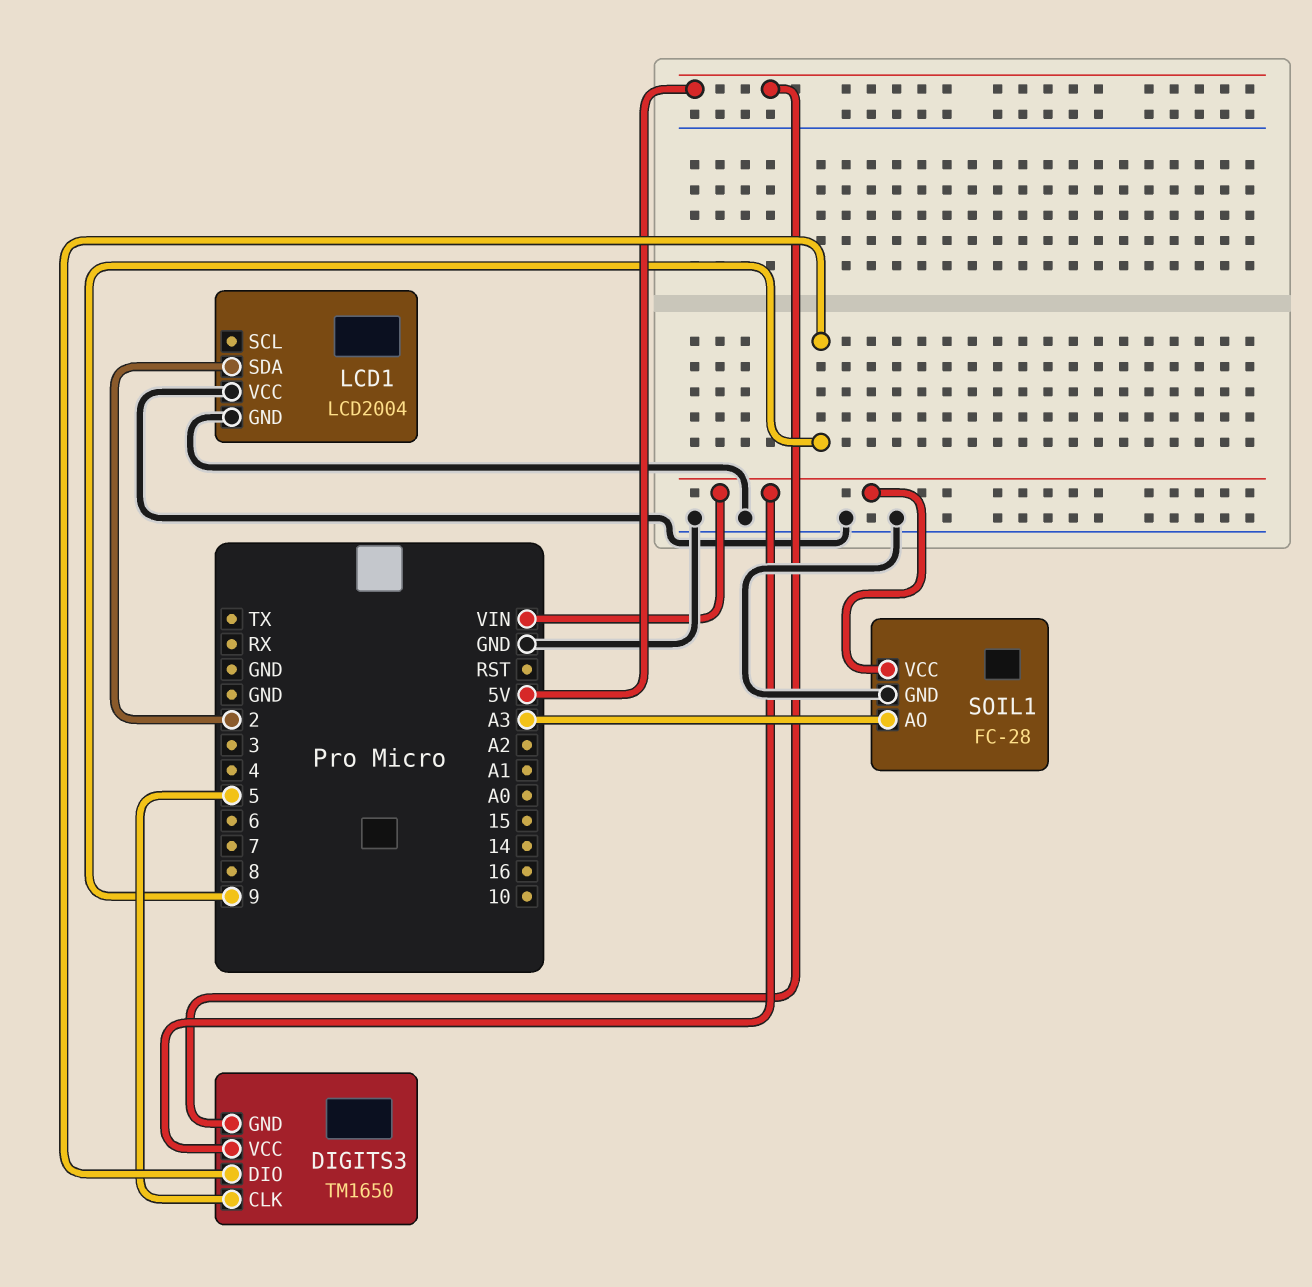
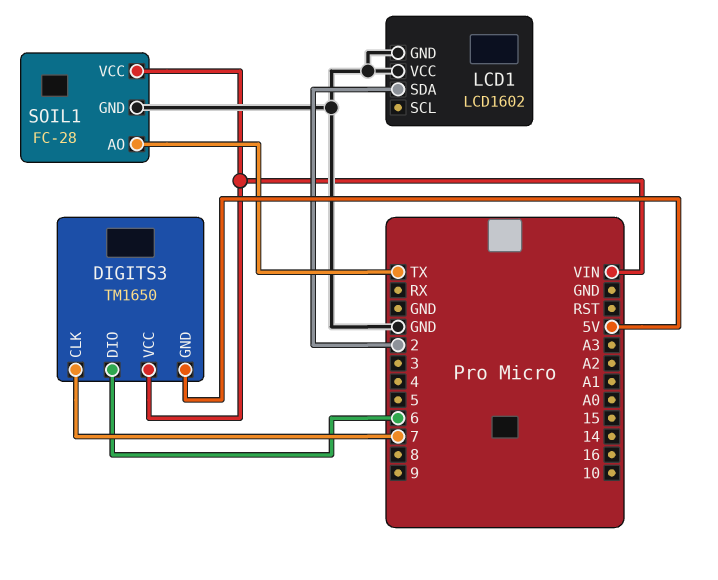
DIGITS3 pin CLK: 5 -> 7
DIGITS3 pin DIO: 9 -> 6
LCD1: LCD2004 -> LCD1602
SOIL1 pin AO: A3 -> TX

